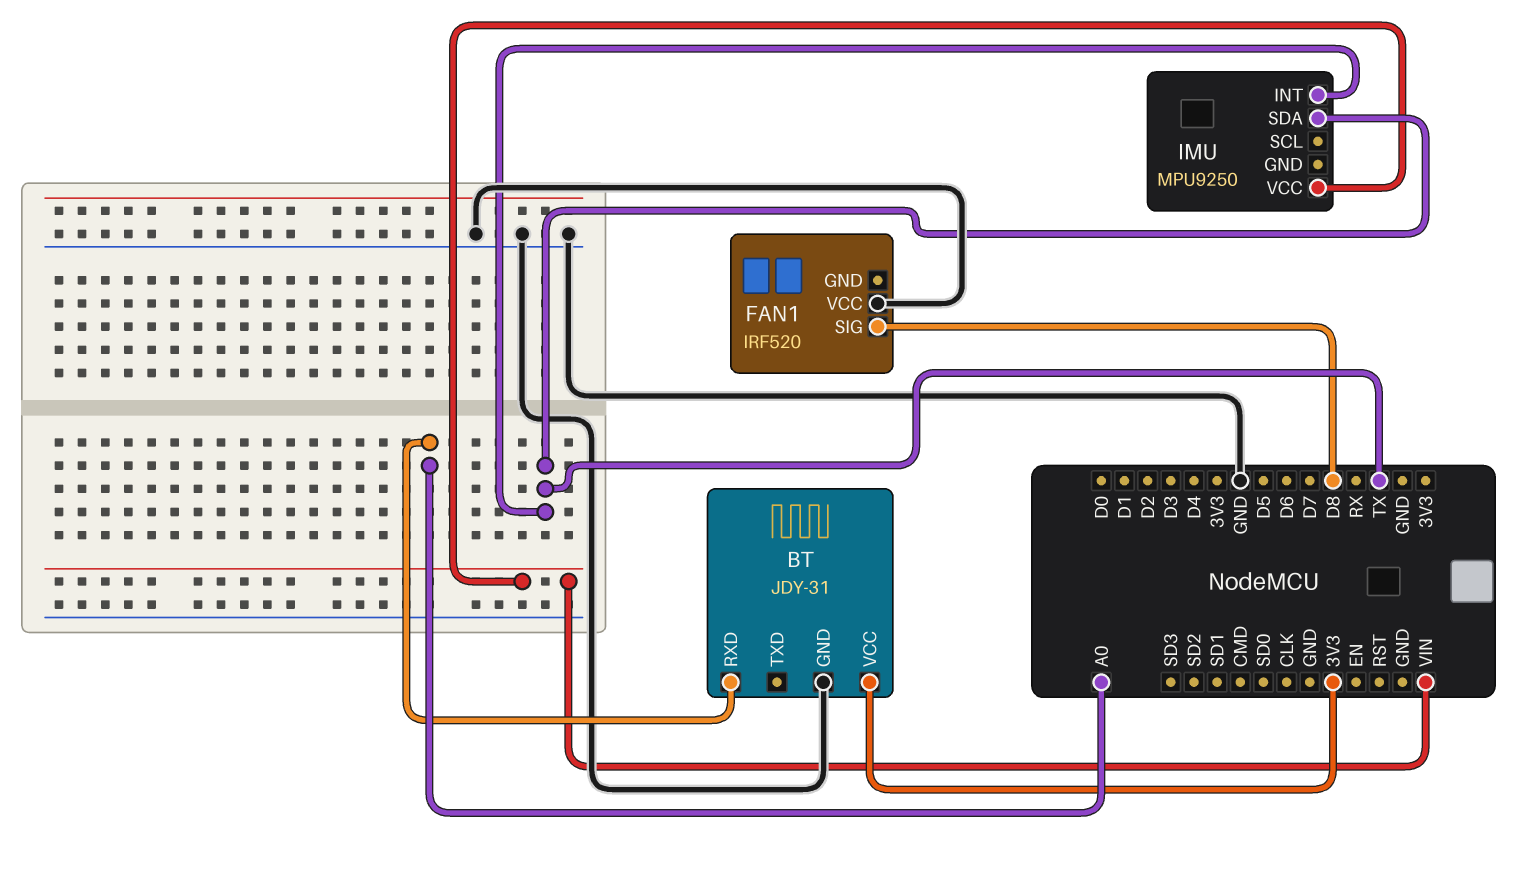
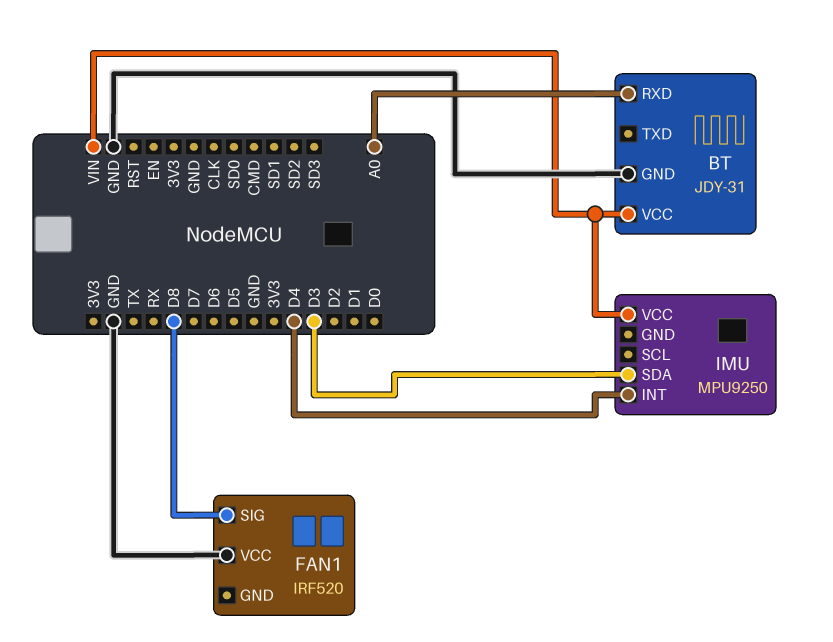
BT pin VCC: 3V3 -> VIN
IMU pin INT: TX -> D4
IMU pin SDA: TX -> D3

